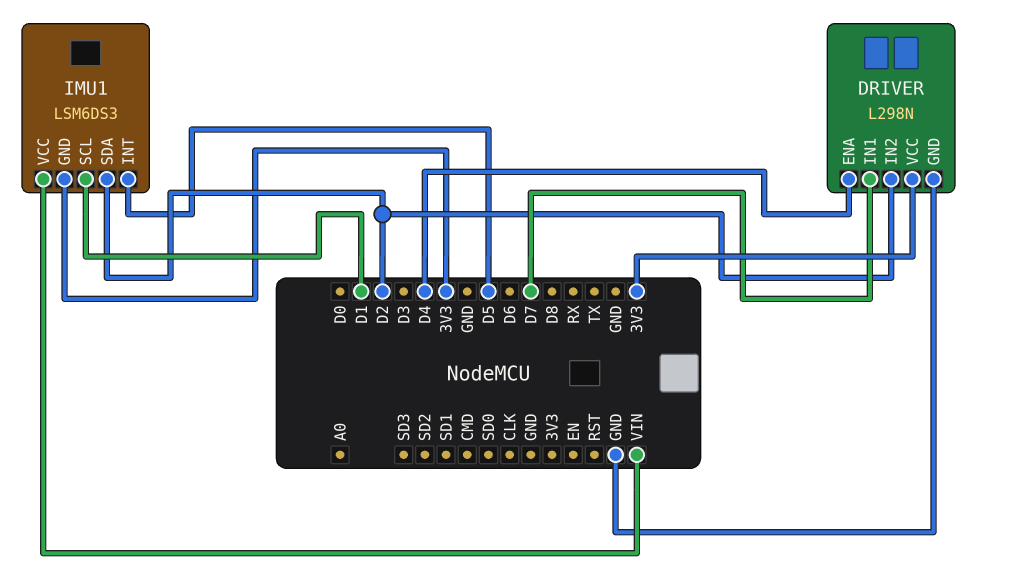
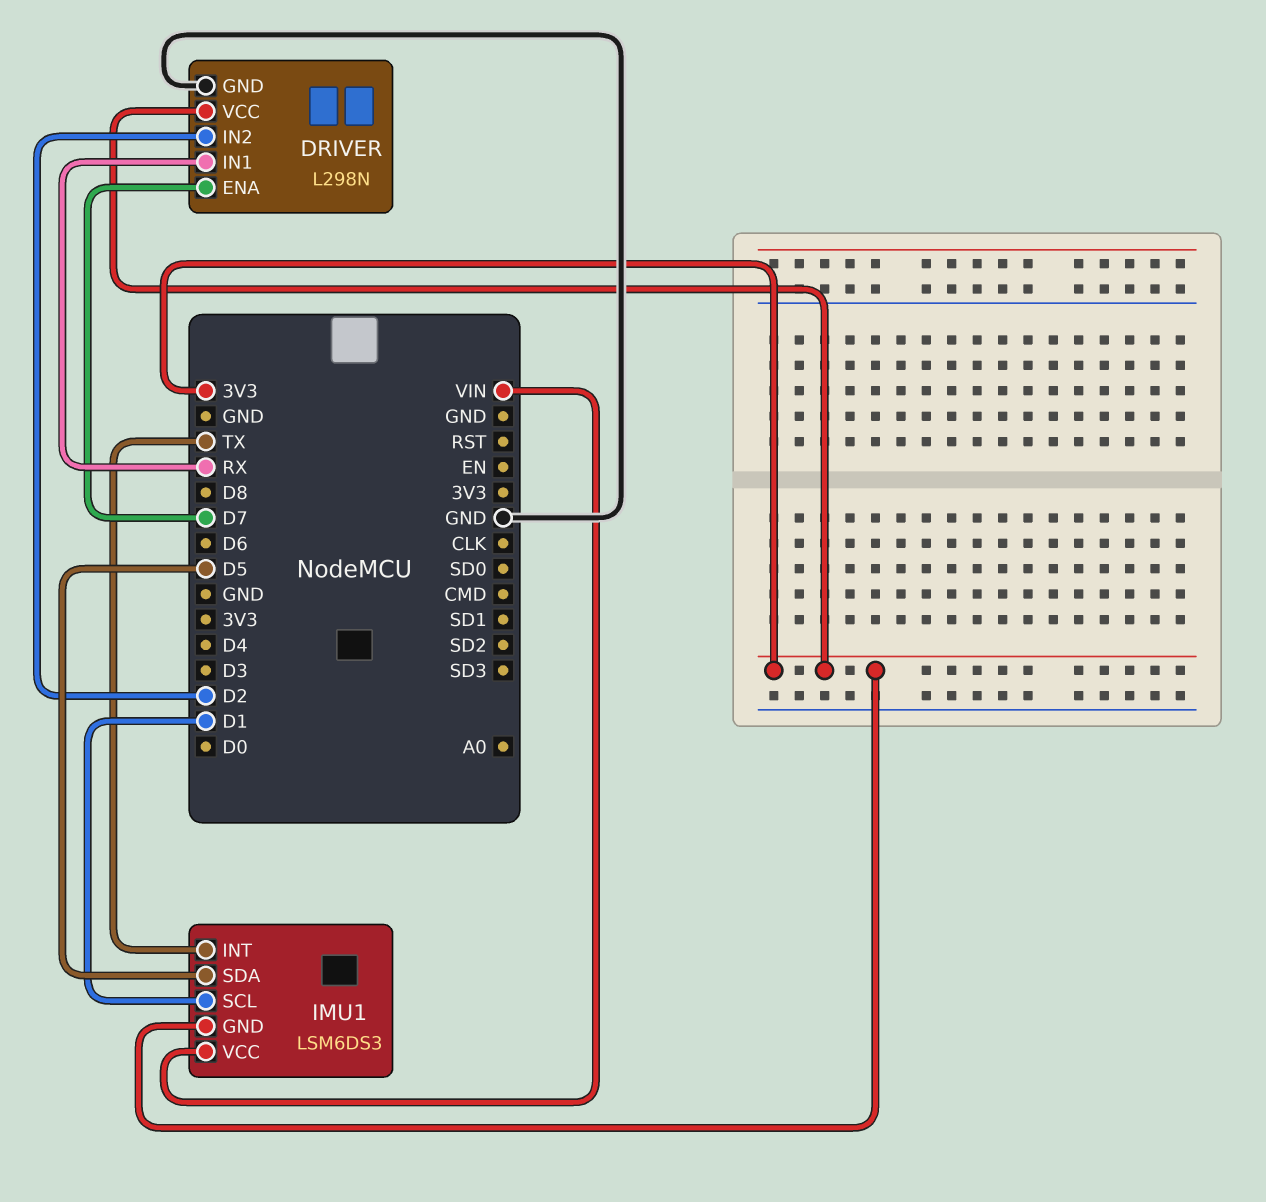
DRIVER pin ENA: D4 -> D7
DRIVER pin IN1: D7 -> RX
IMU1 pin INT: D5 -> TX
IMU1 pin SDA: D2 -> D5

